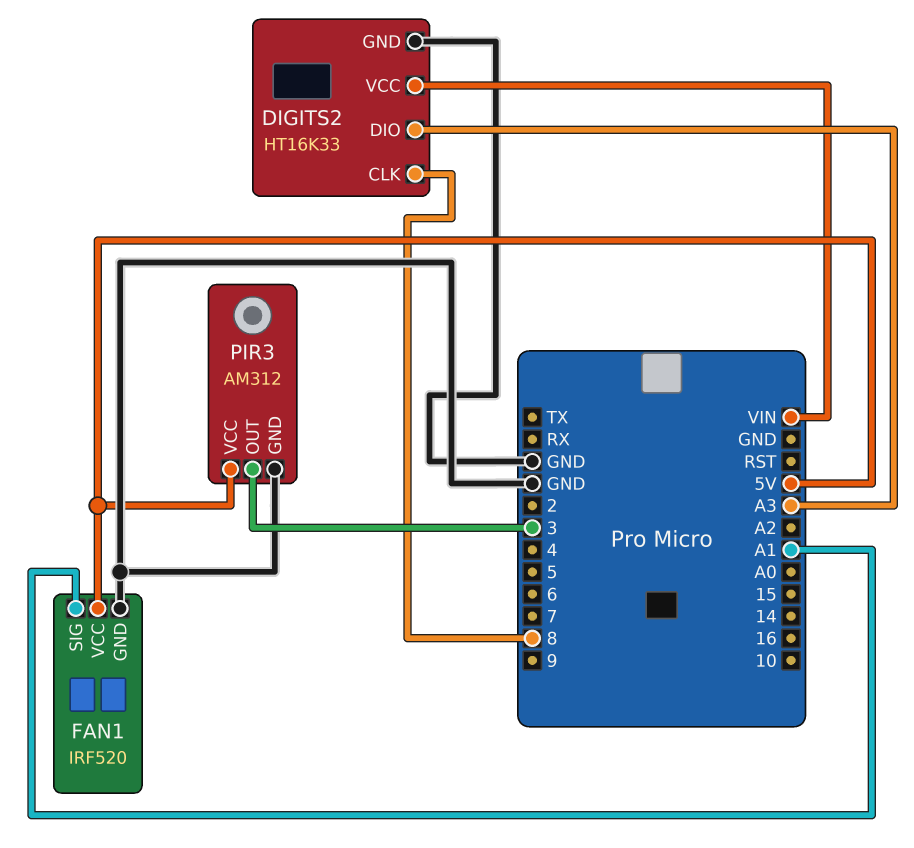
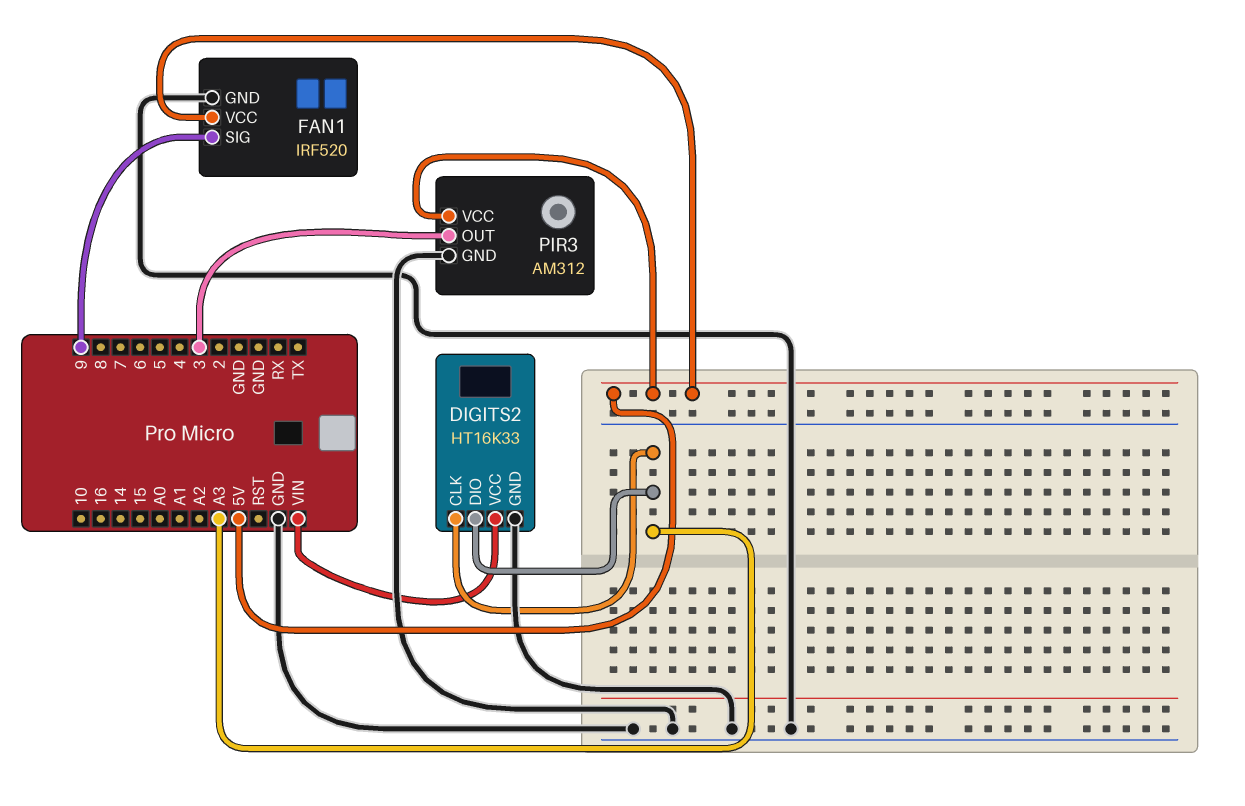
DIGITS2 pin CLK: 8 -> A3
FAN1 pin SIG: A1 -> 9

